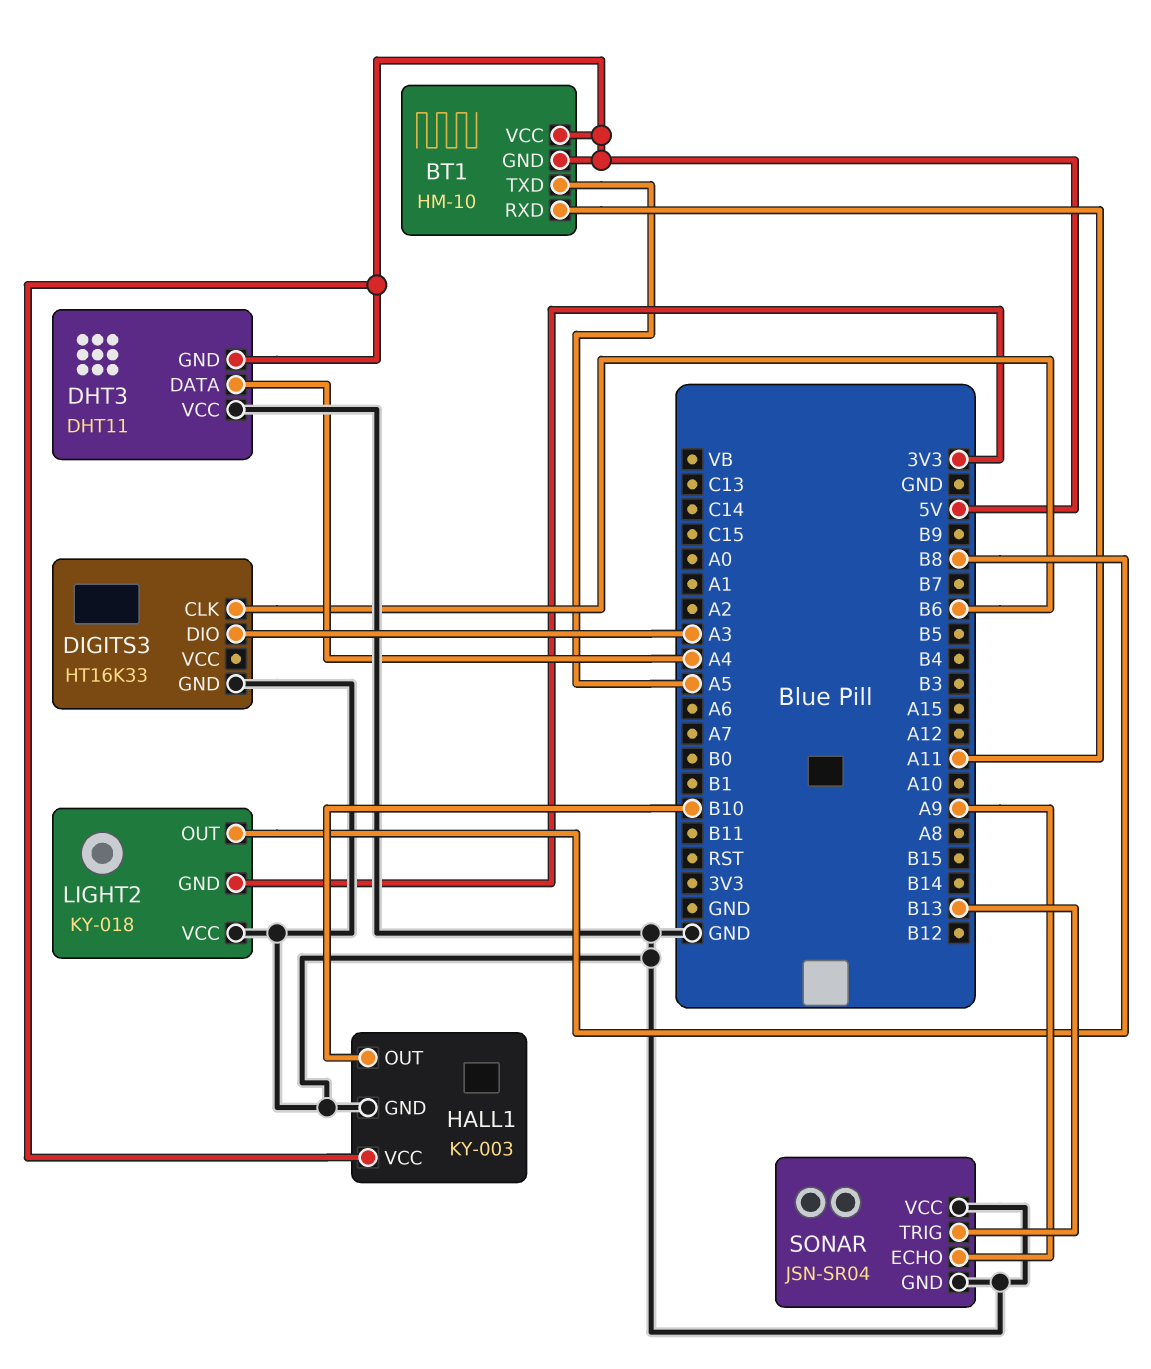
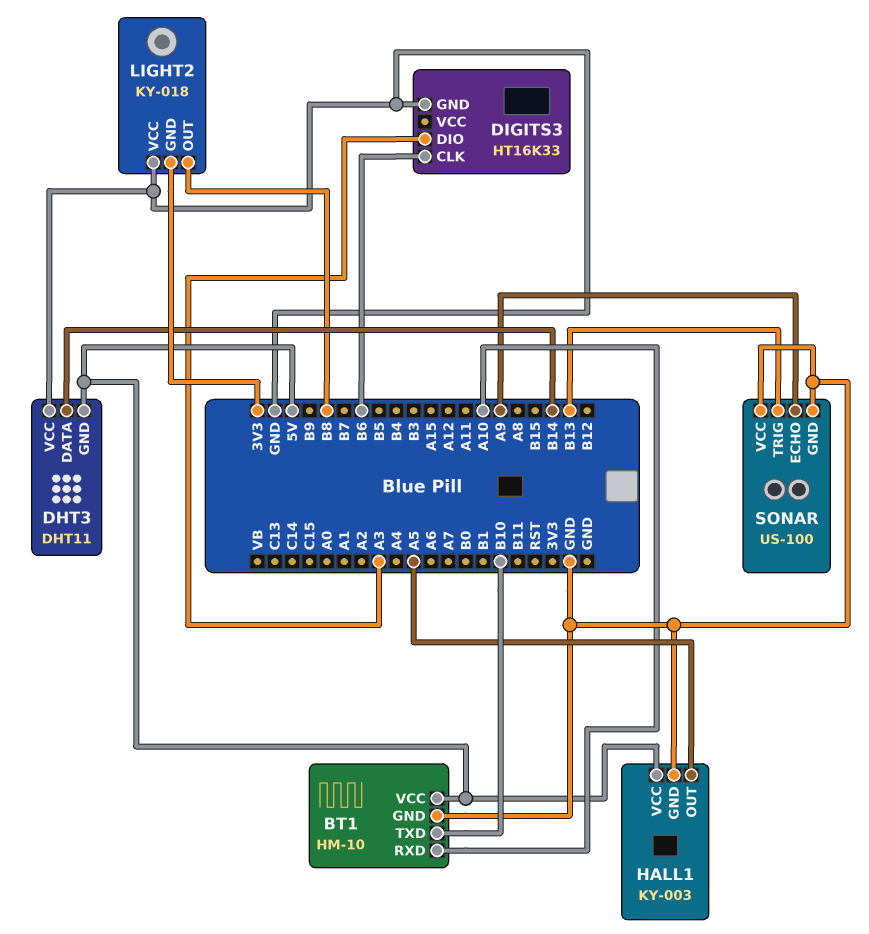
BT1 pin GND: 5V -> GND
BT1 pin RXD: A11 -> A10
BT1 pin TXD: A5 -> B10
DHT3 pin DATA: A4 -> B14
HALL1 pin OUT: B10 -> A5
SONAR: JSN-SR04 -> US-100

